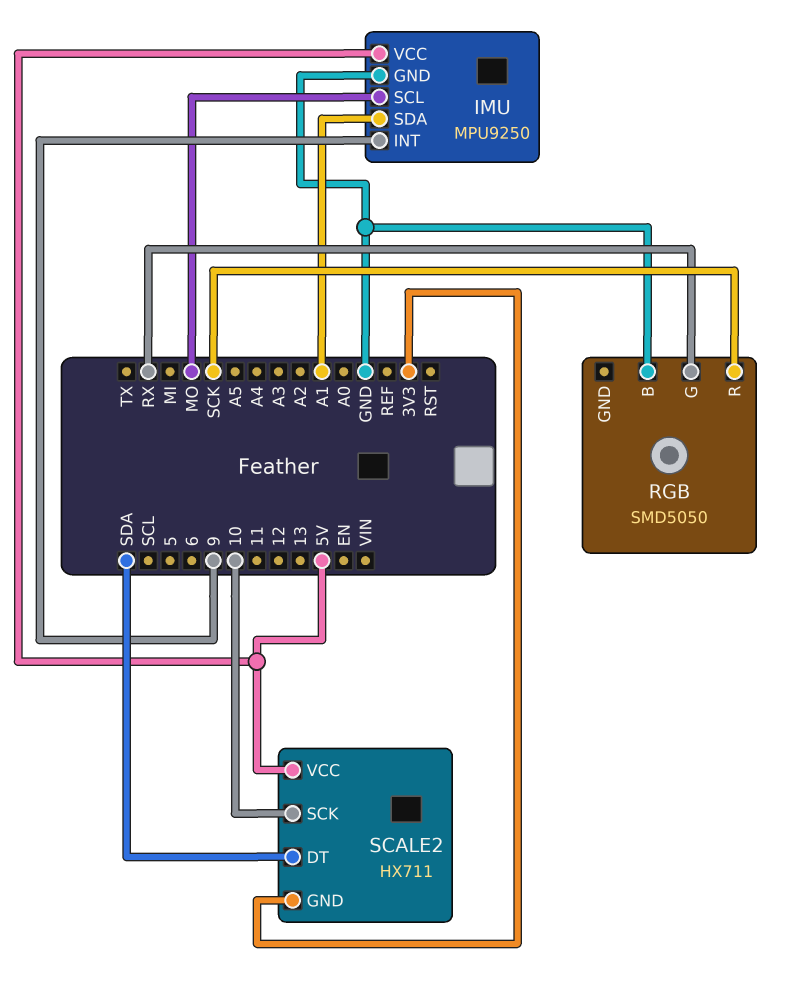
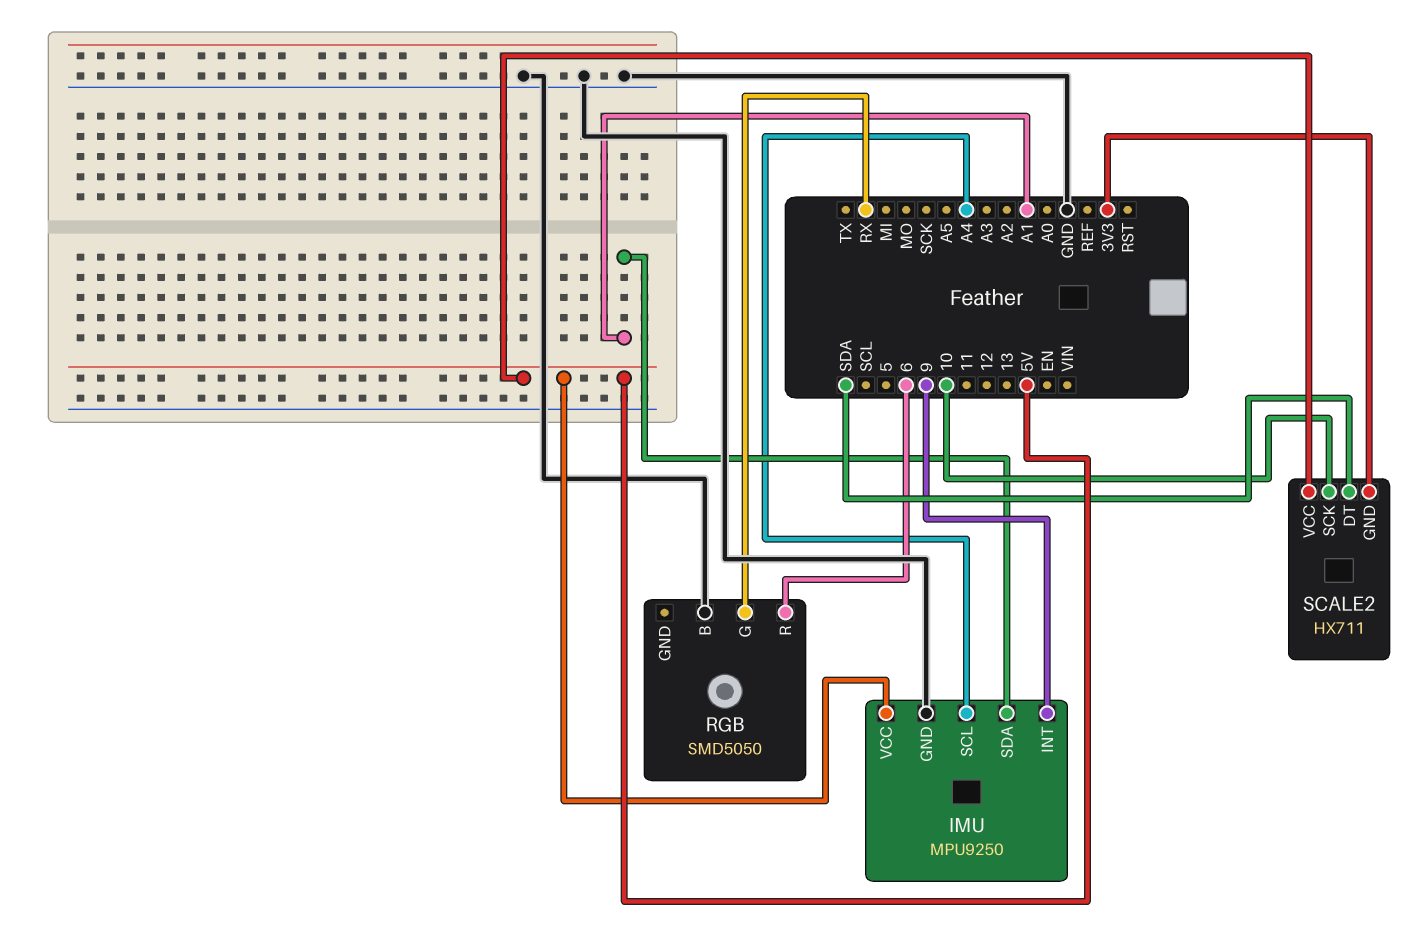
IMU pin SCL: MO -> A4
RGB pin R: SCK -> 6

